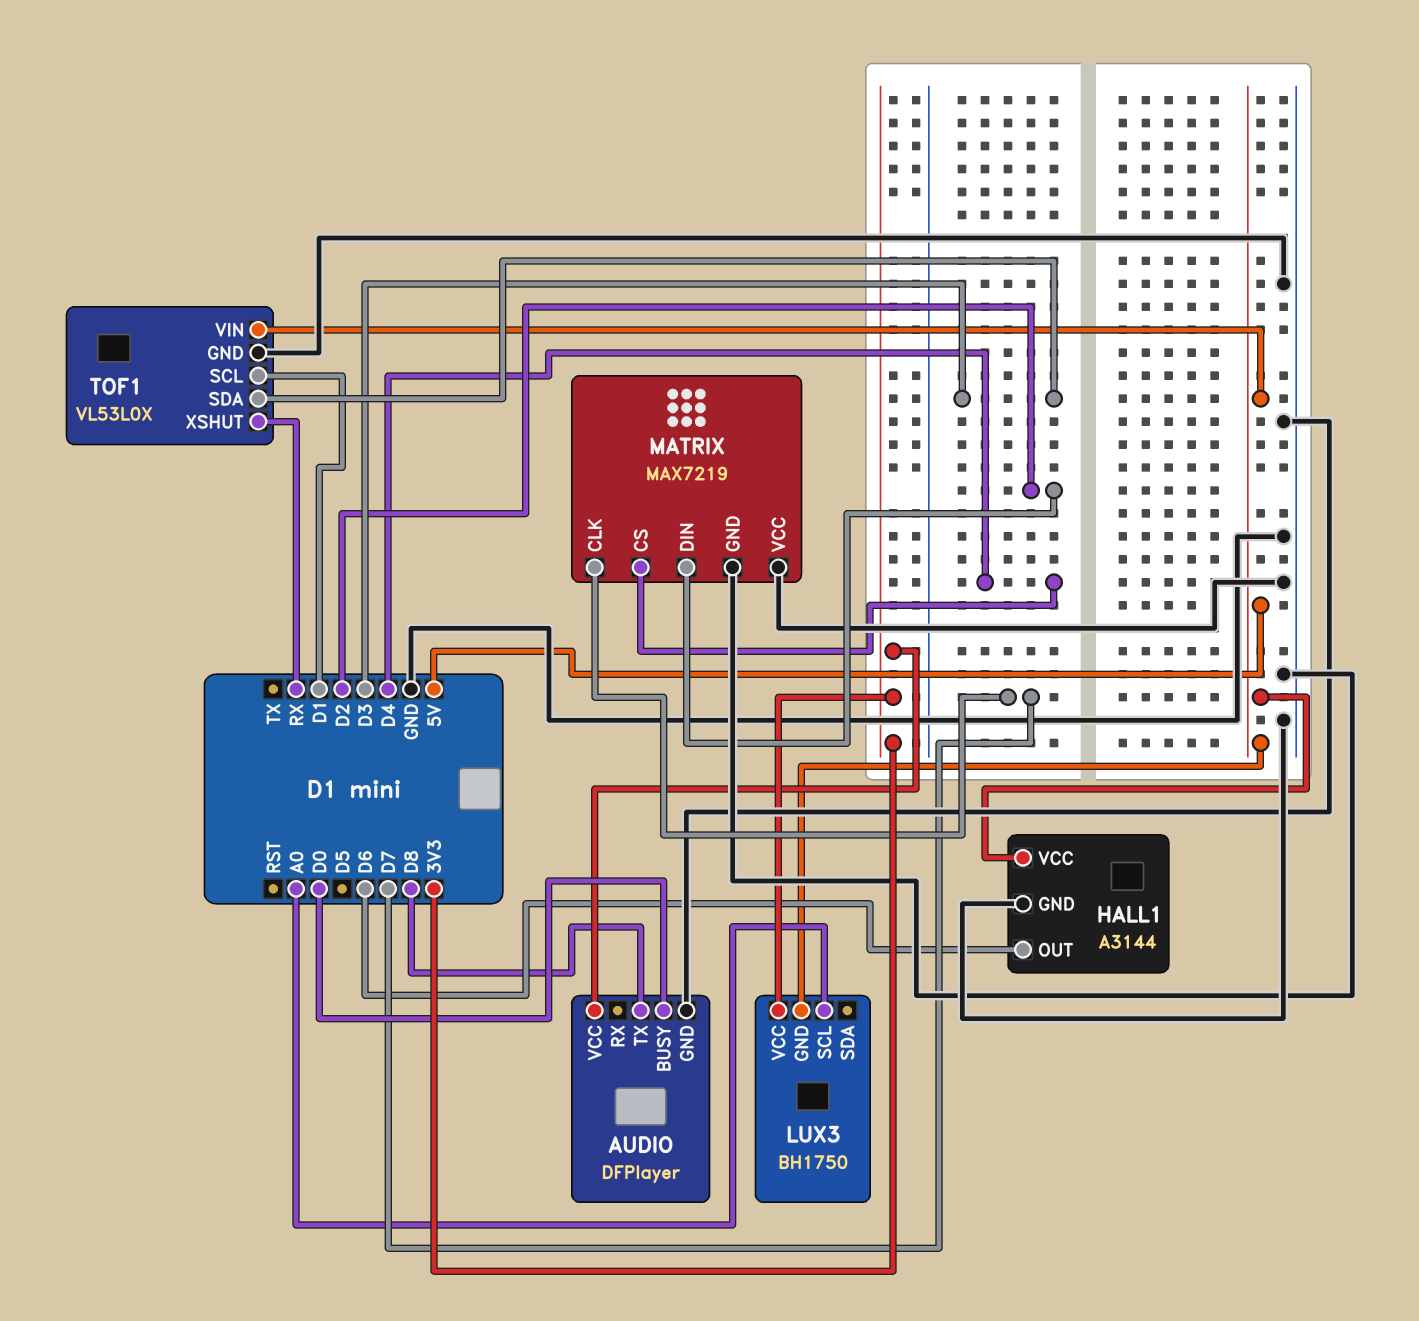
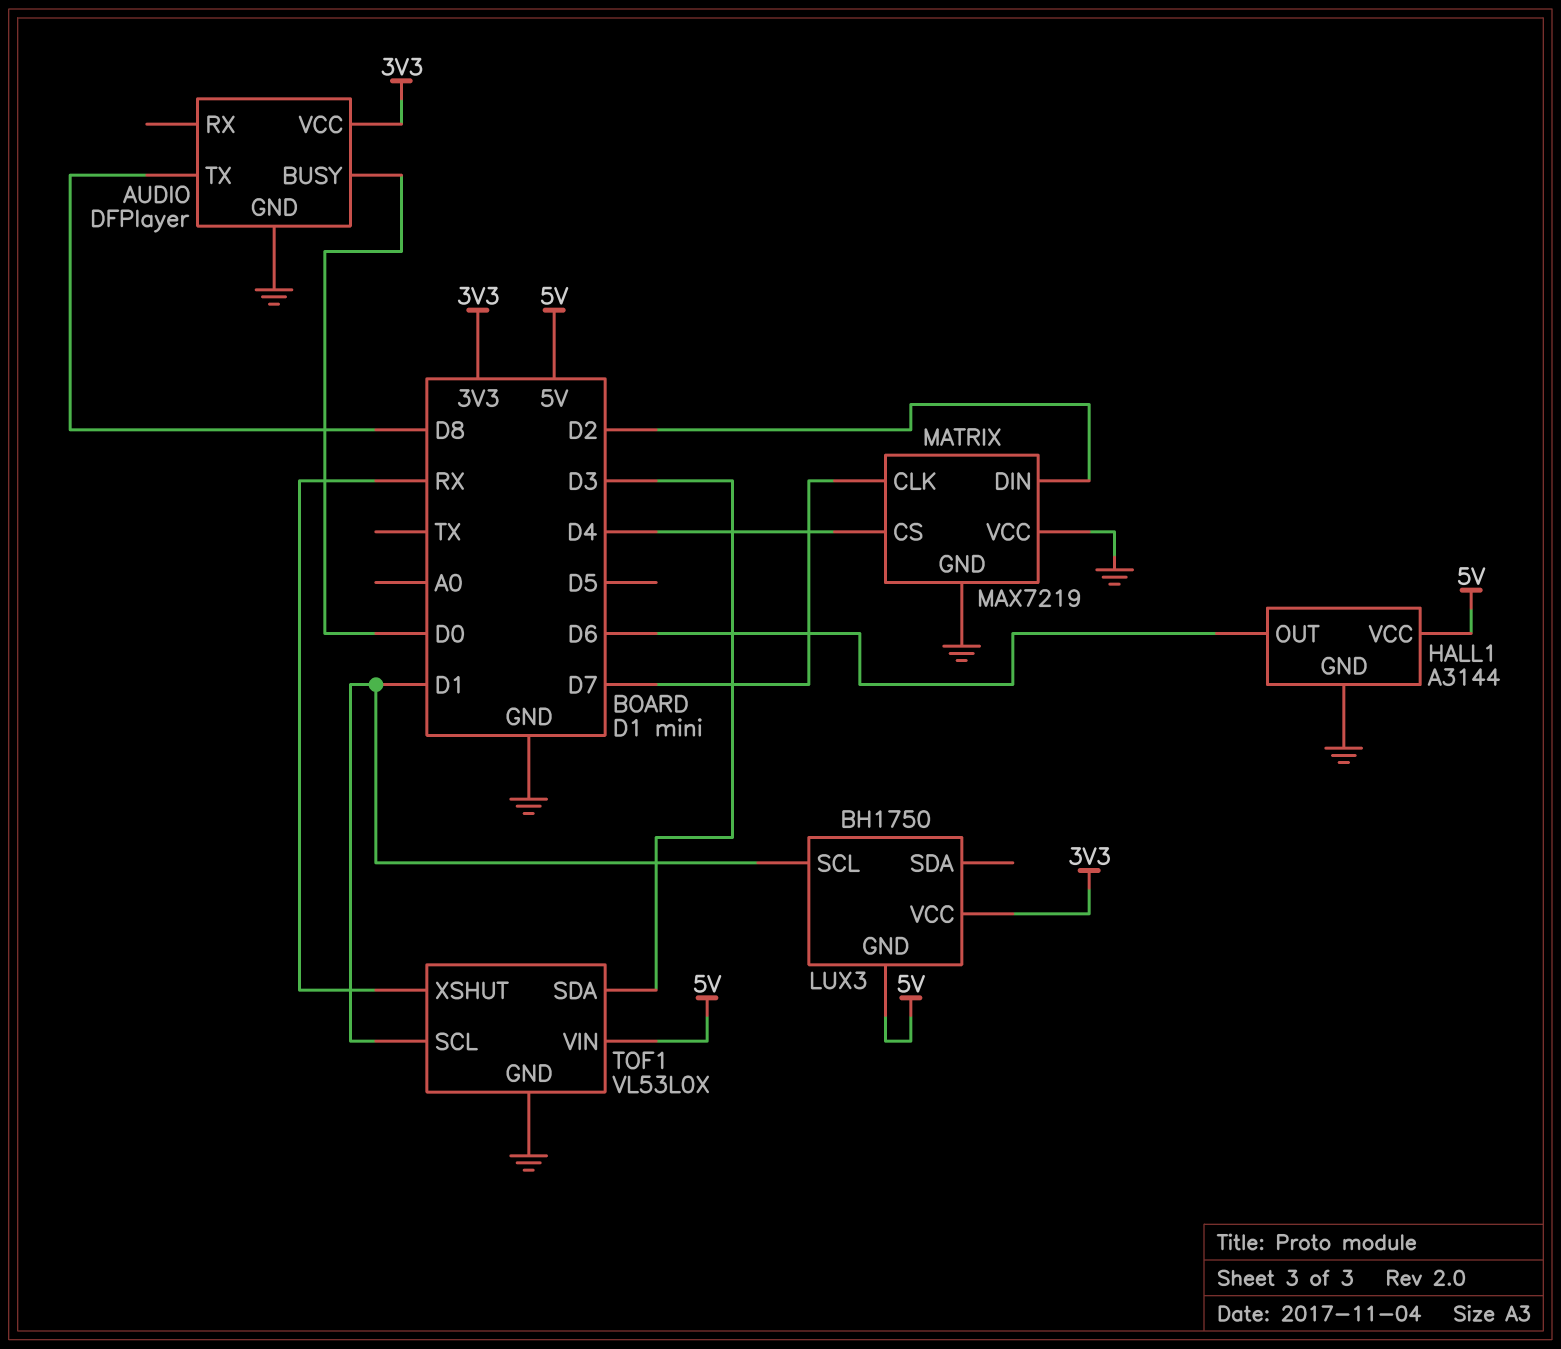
LUX3 pin SCL: A0 -> D1

